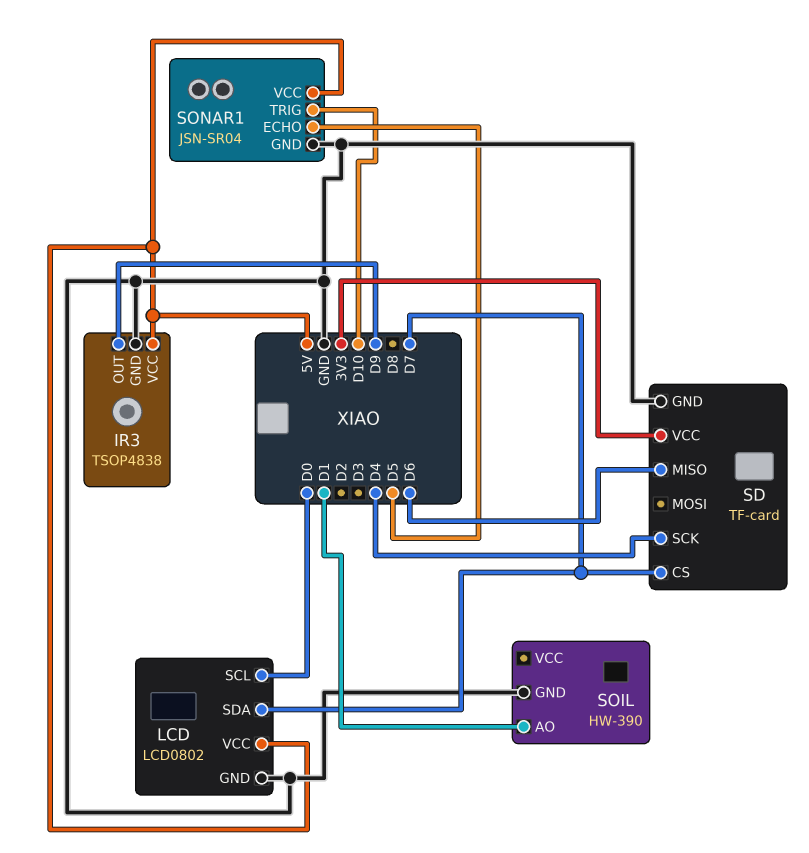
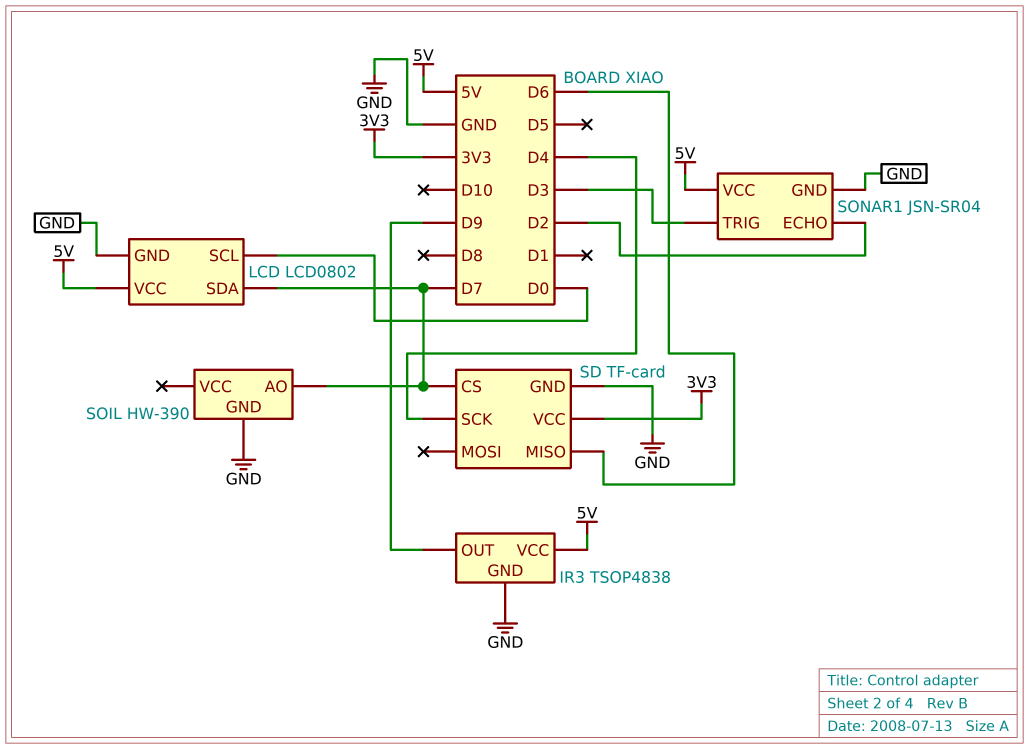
SOIL pin AO: D1 -> D7
SONAR1 pin ECHO: D5 -> D2
SONAR1 pin TRIG: D10 -> D3

